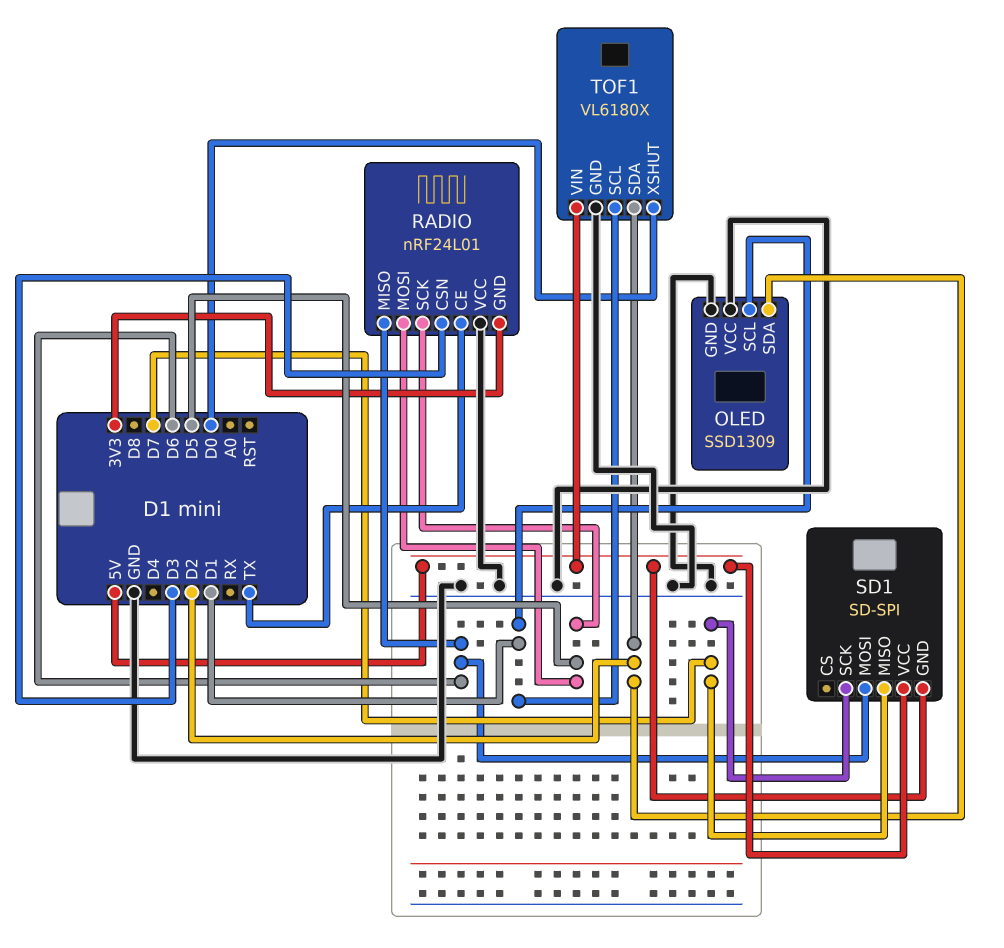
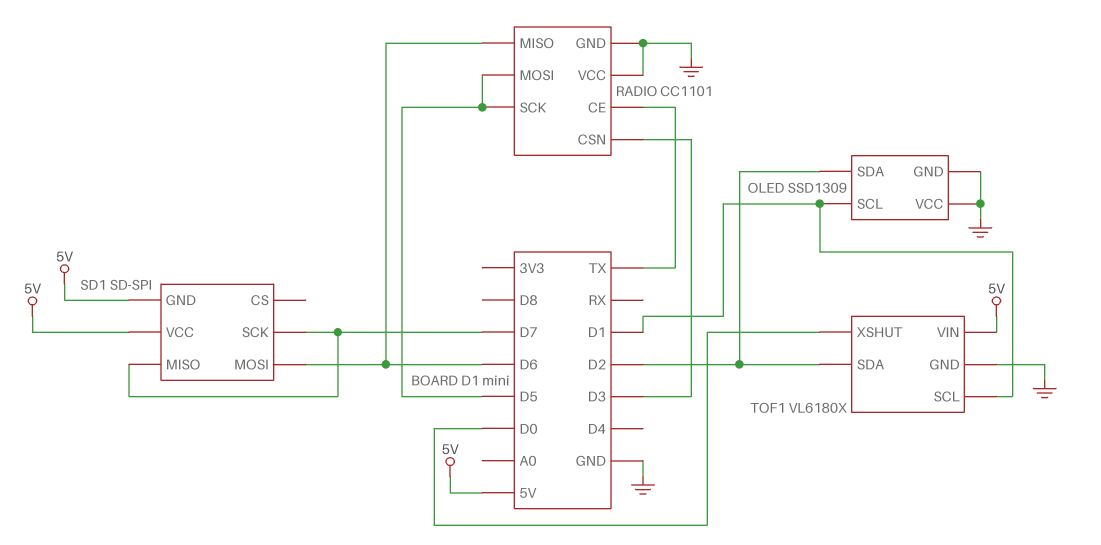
RADIO: nRF24L01 -> CC1101
RADIO pin GND: 3V3 -> GND

